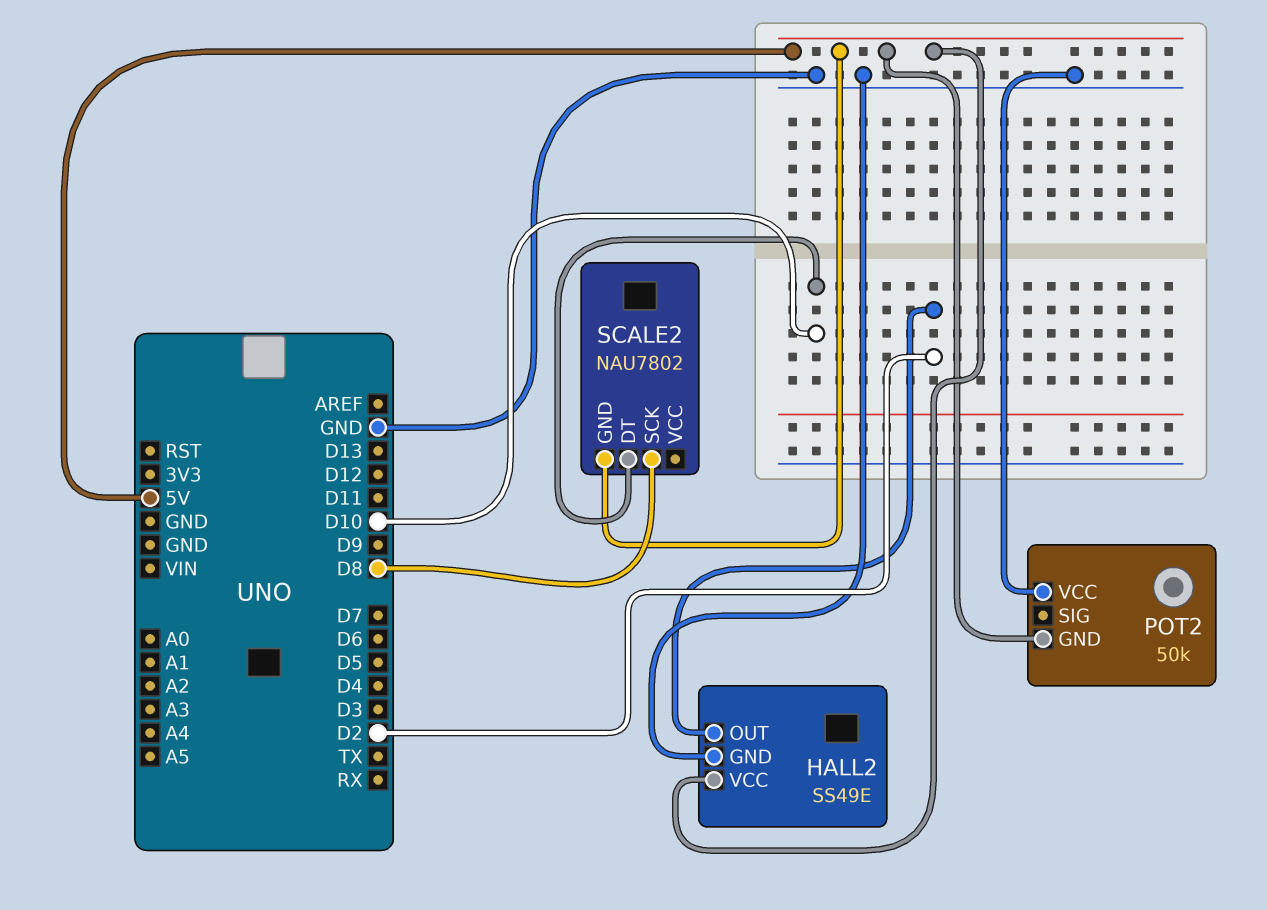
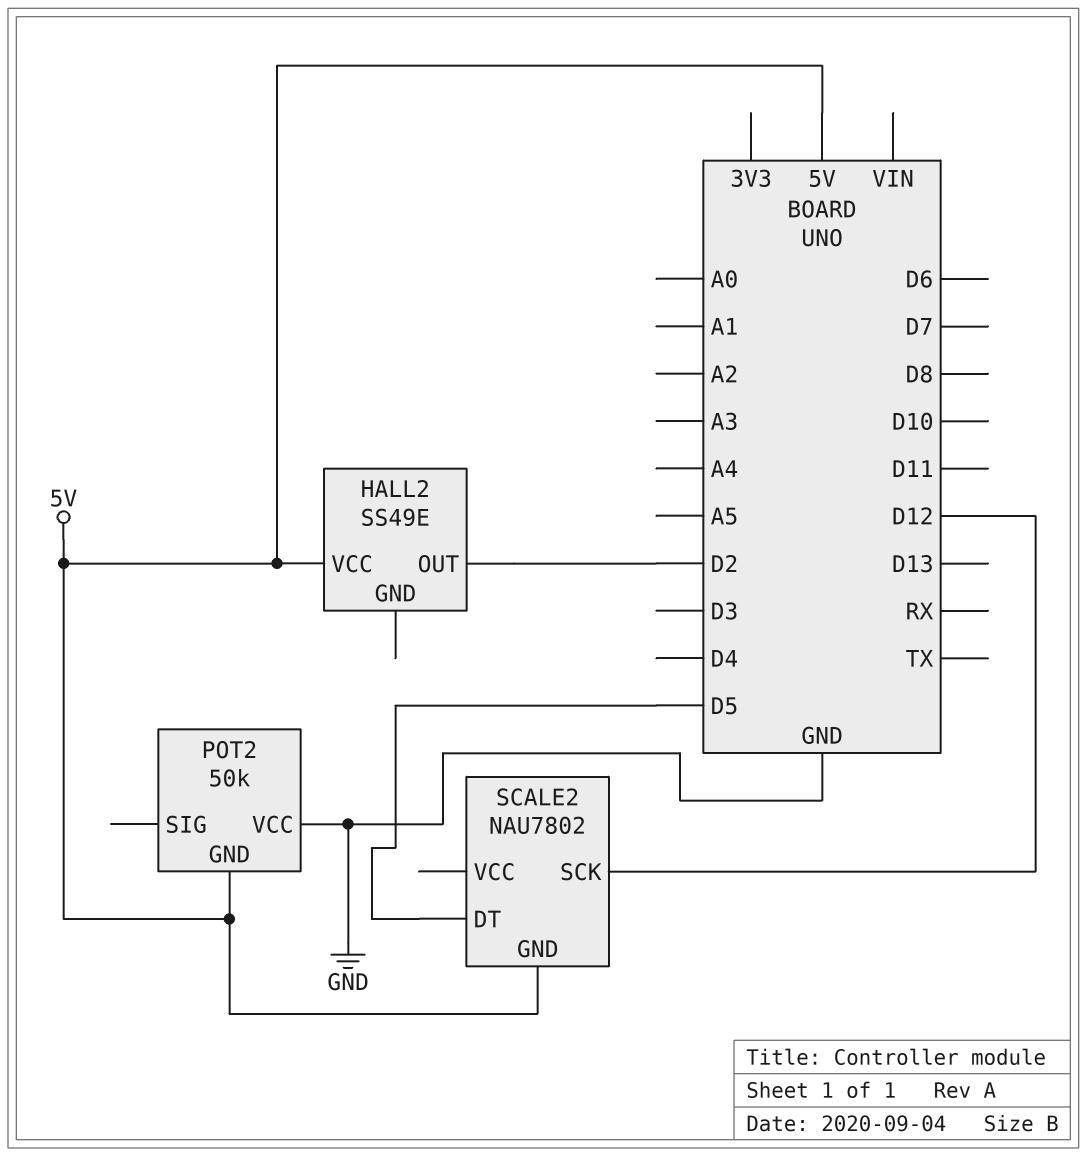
HALL2 pin GND: GND -> none
SCALE2 pin DT: D10 -> D5
SCALE2 pin SCK: D8 -> D12

